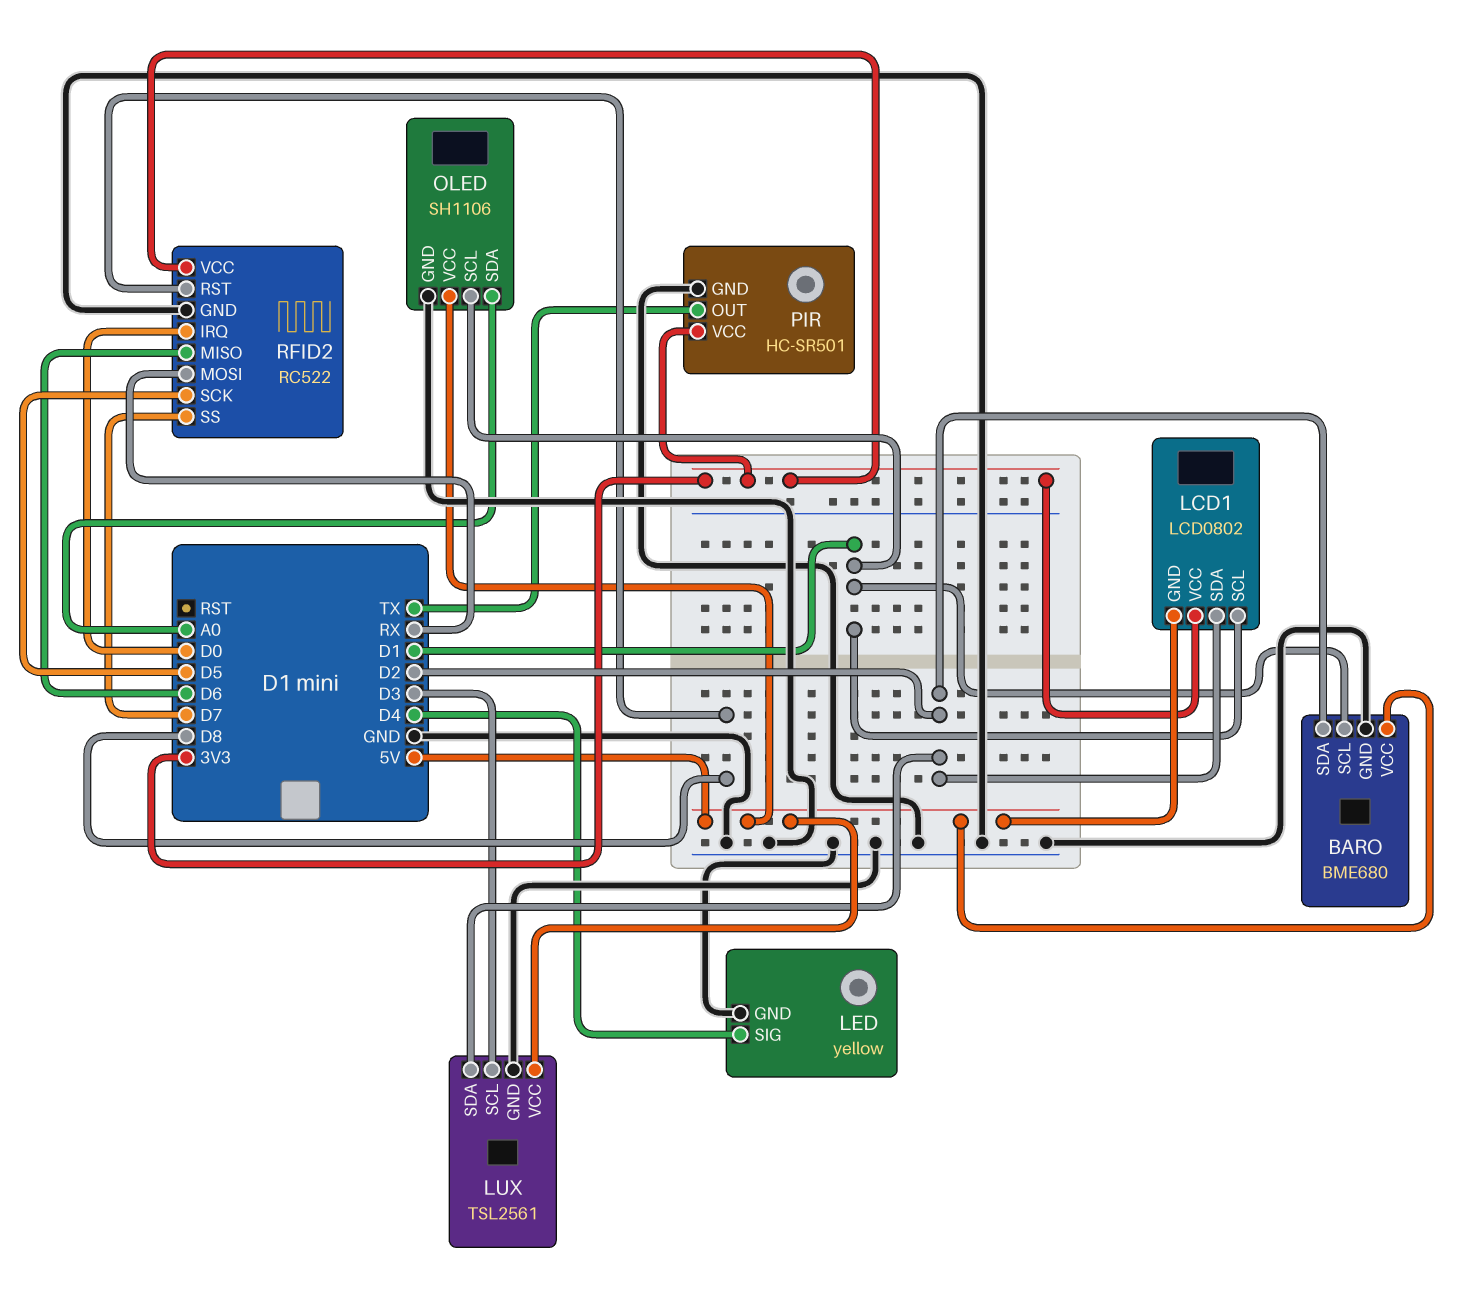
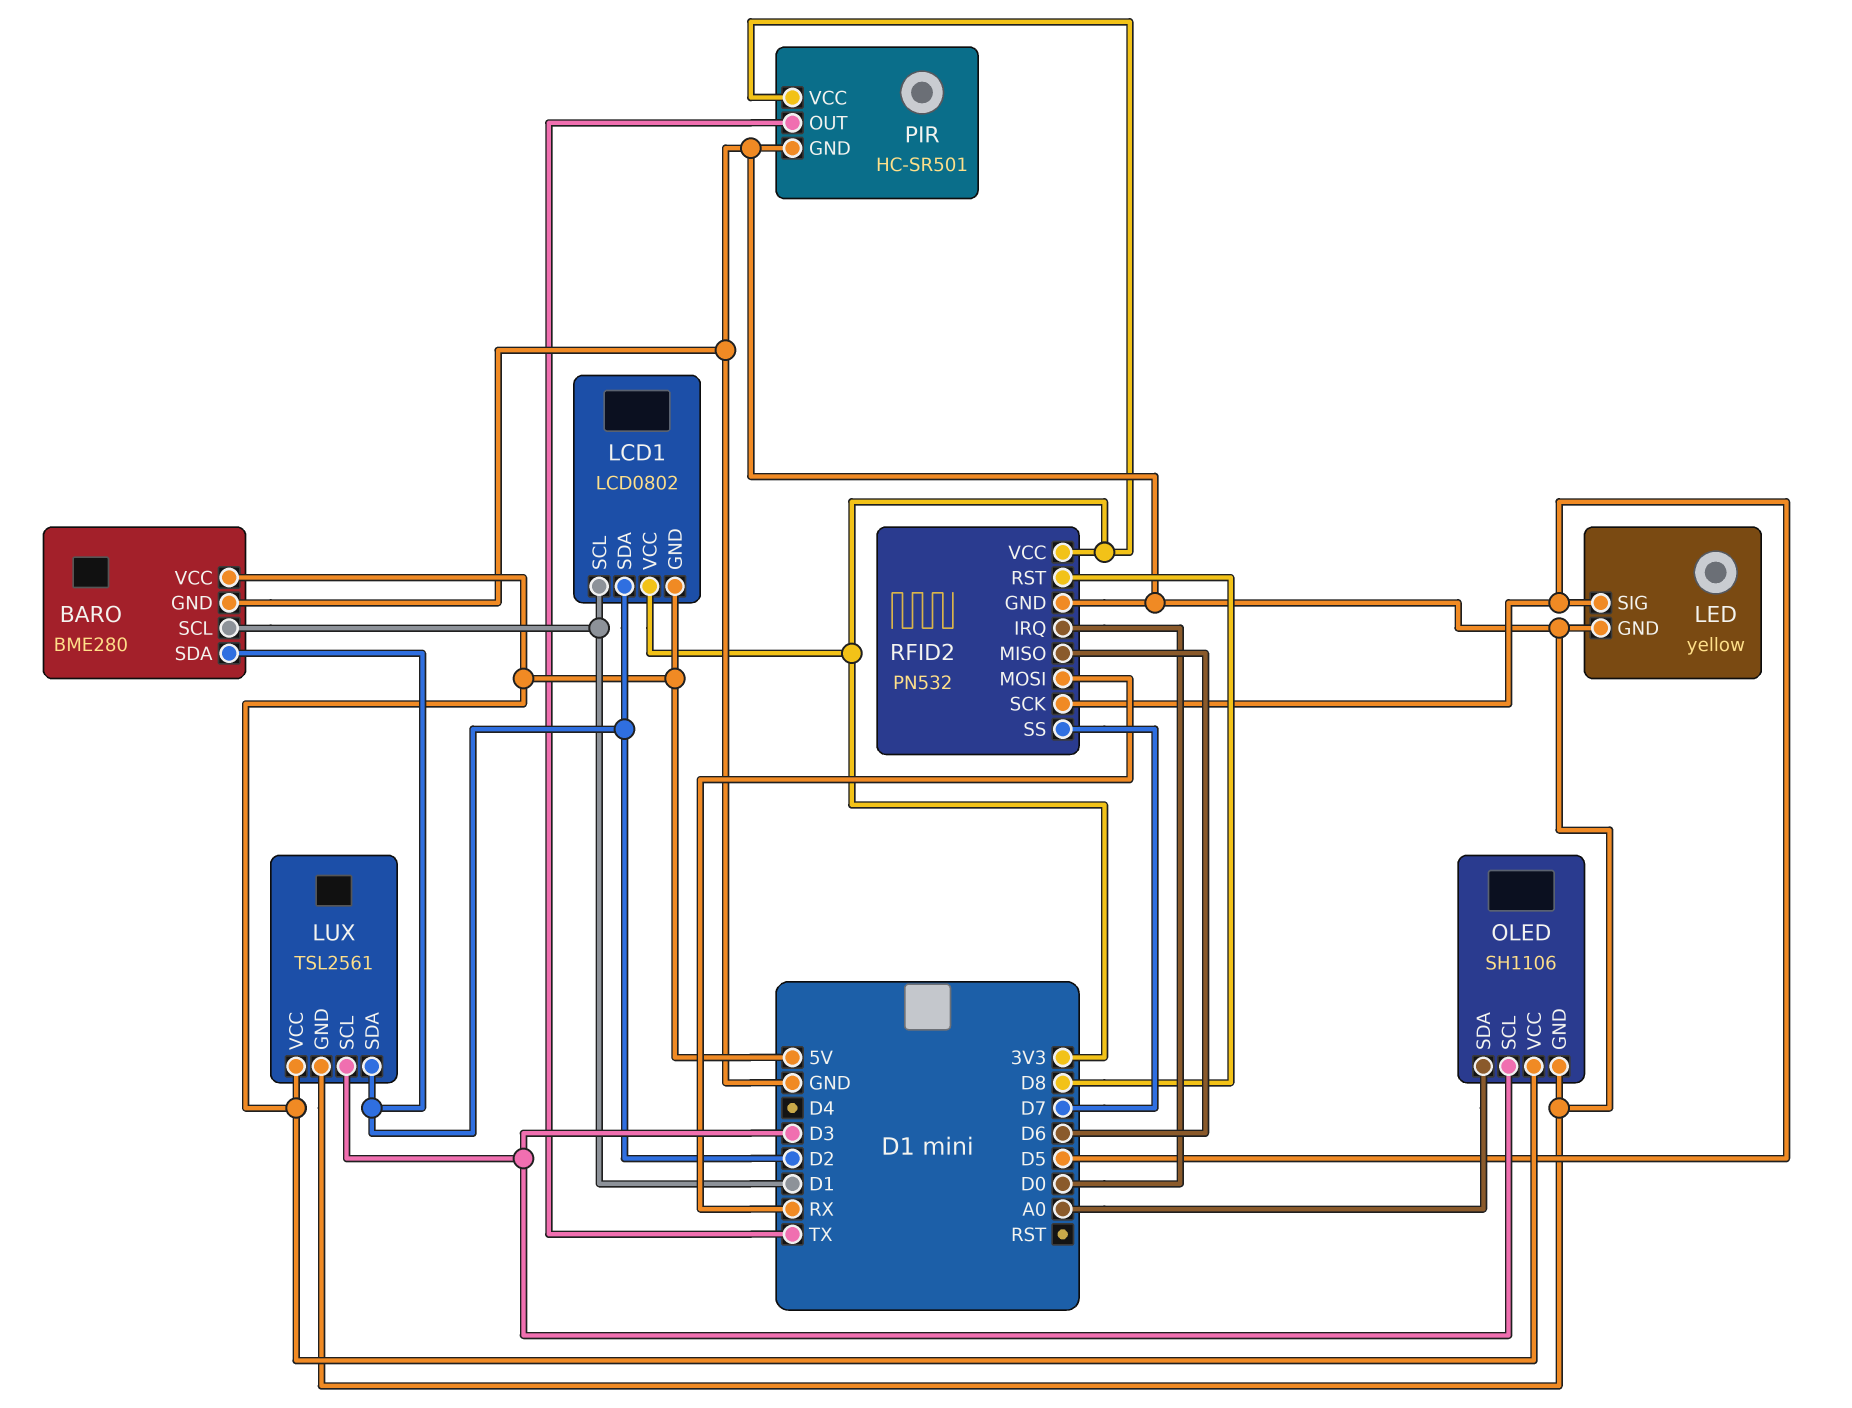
BARO: BME680 -> BME280
LED pin SIG: D4 -> D5
OLED pin SCL: D1 -> D3
RFID2: RC522 -> PN532

